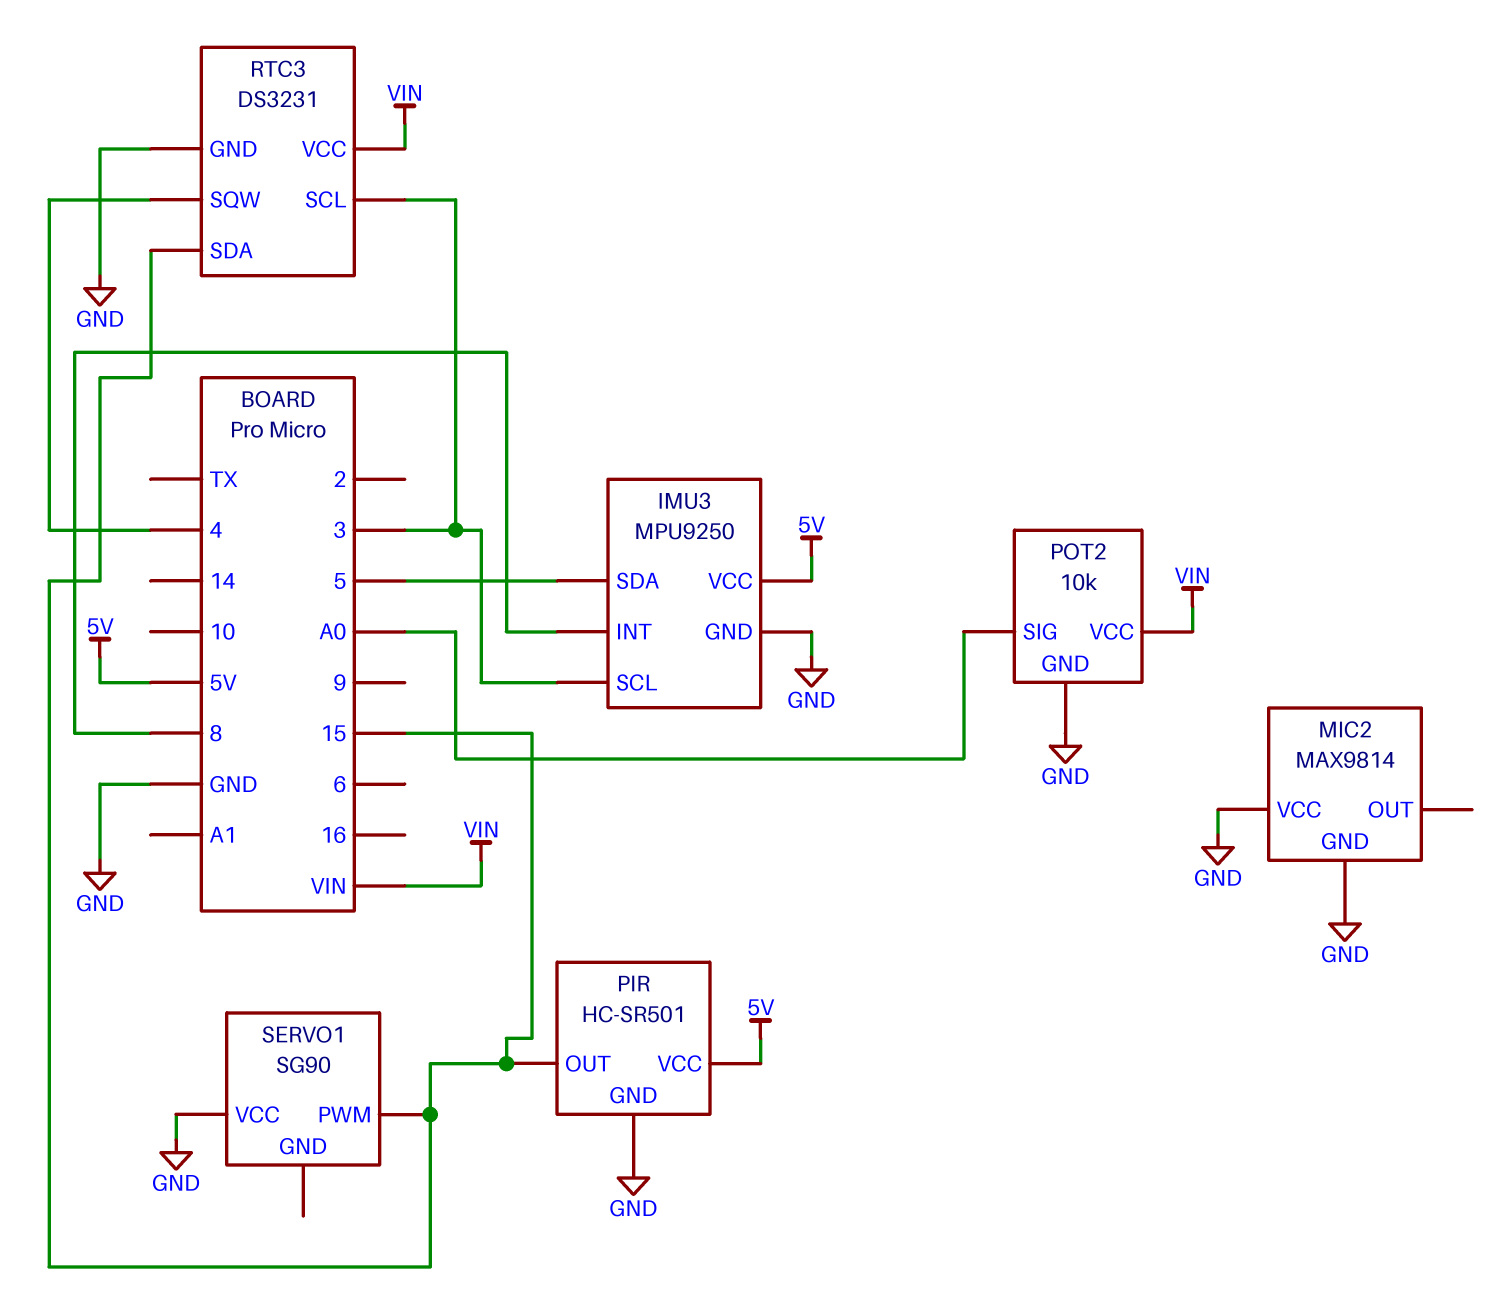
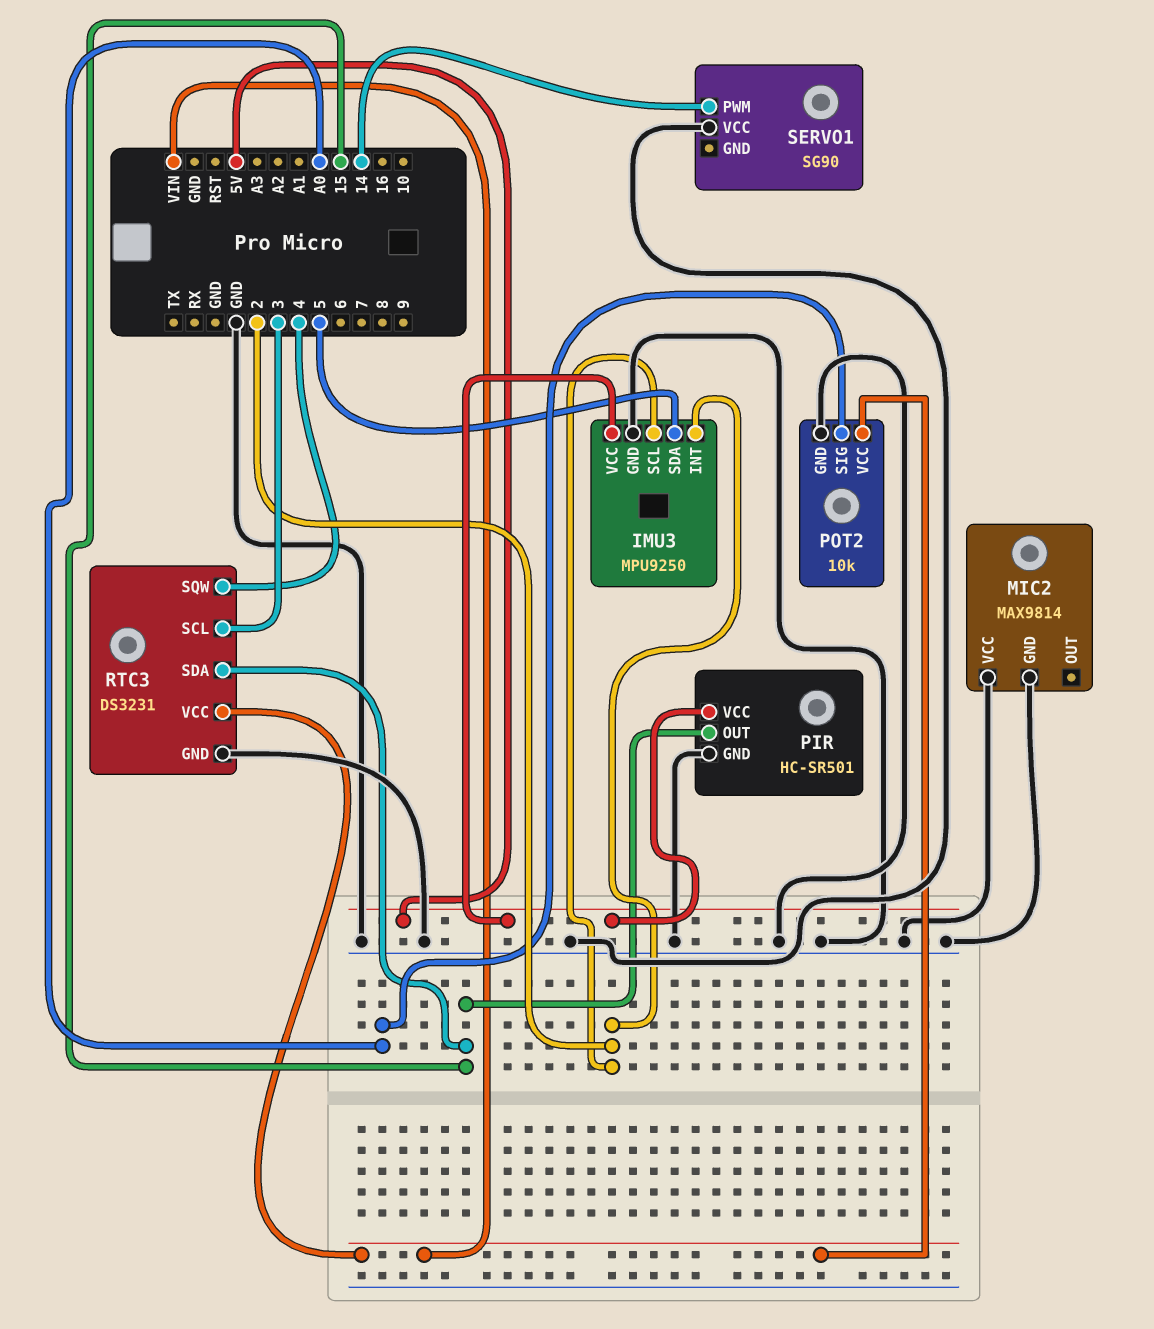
IMU3 pin INT: 8 -> 2
IMU3 pin SCL: 3 -> 2
SERVO1 pin PWM: 15 -> 14

